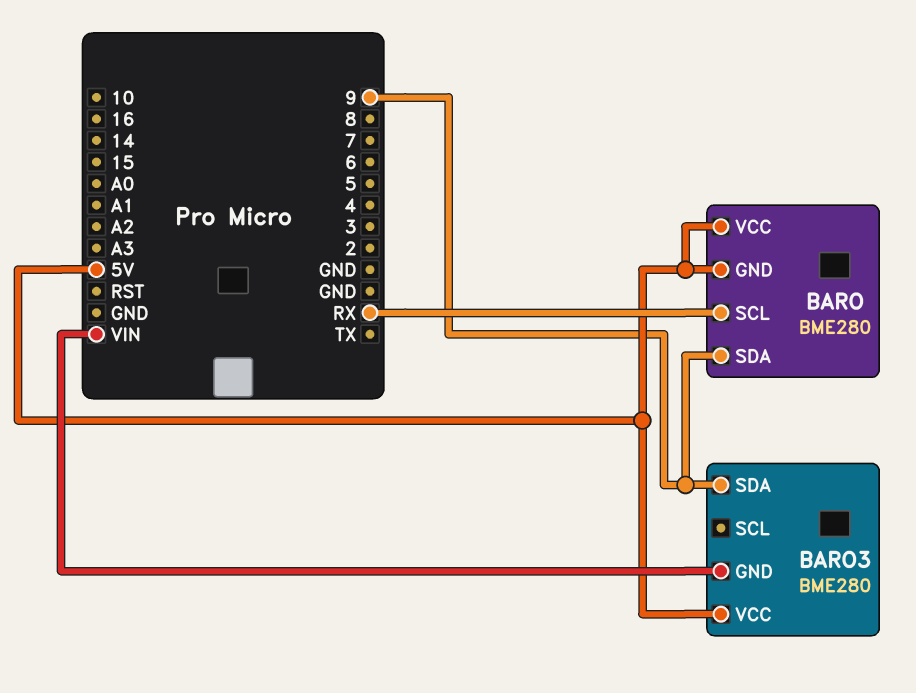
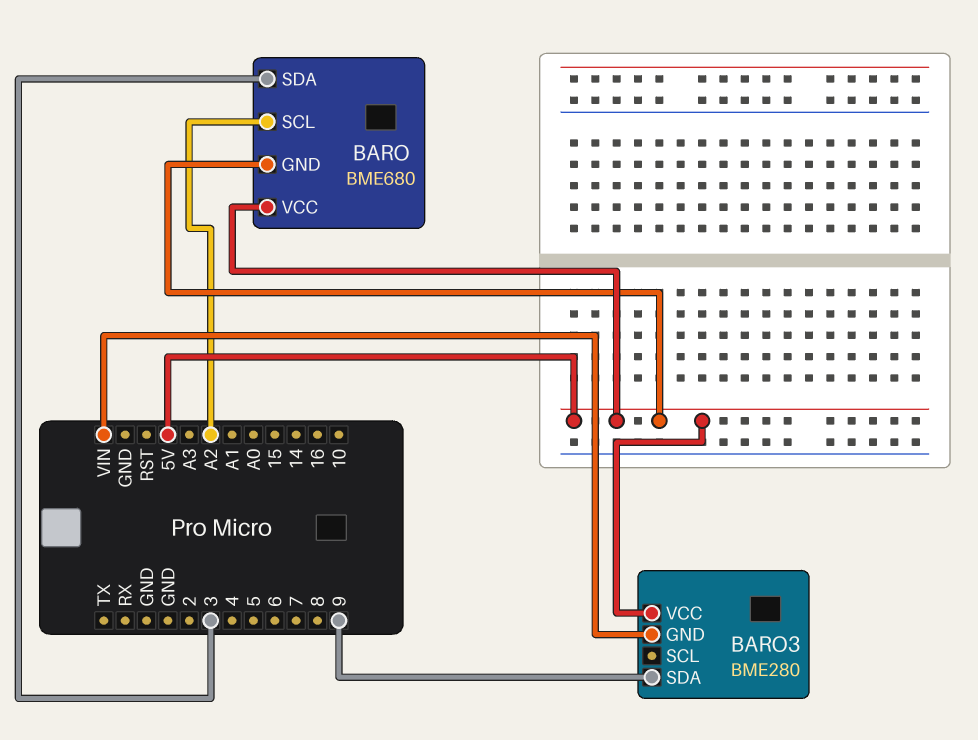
BARO: BME280 -> BME680
BARO pin SCL: RX -> A2
BARO pin SDA: 9 -> 3

